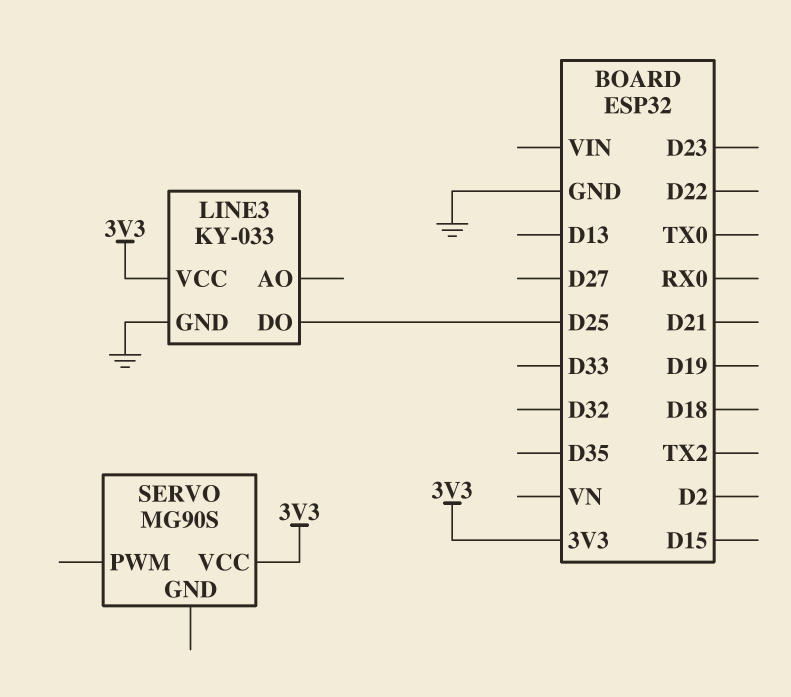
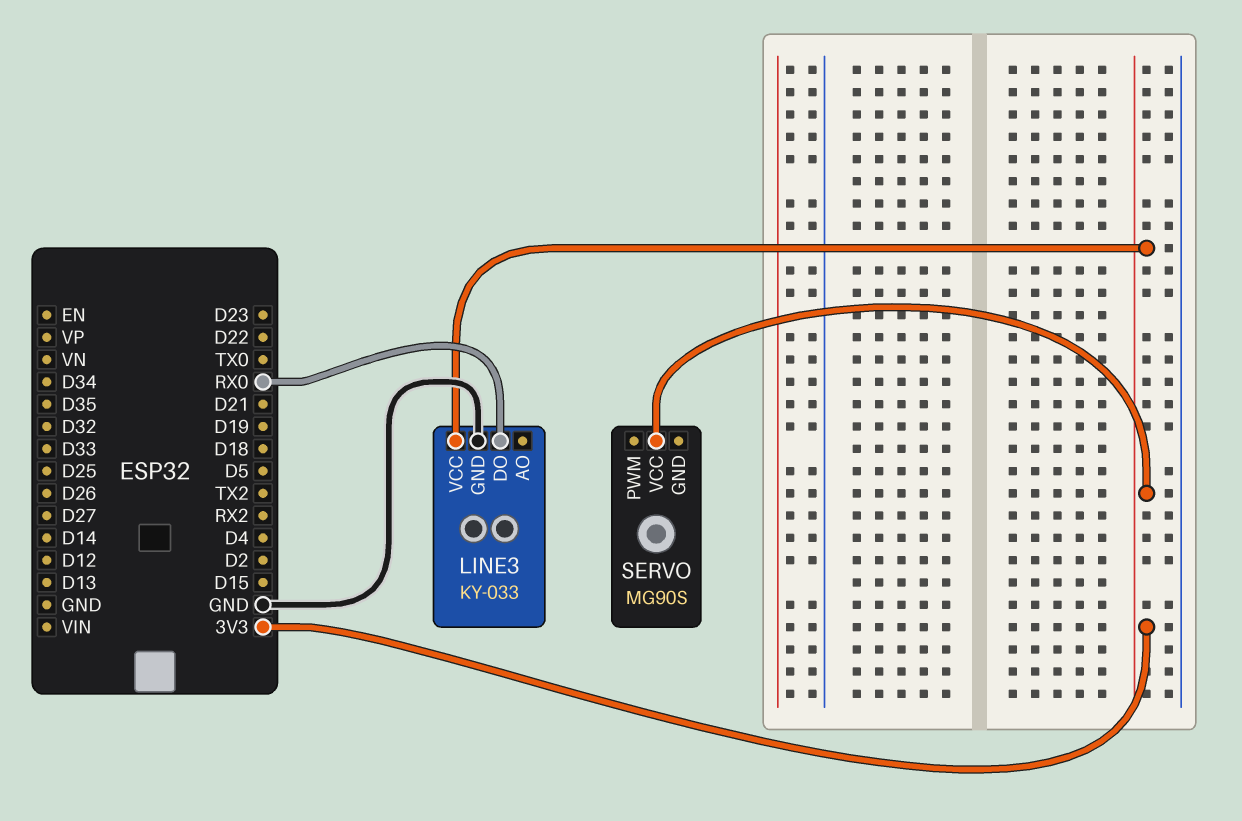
LINE3 pin DO: D25 -> RX0

